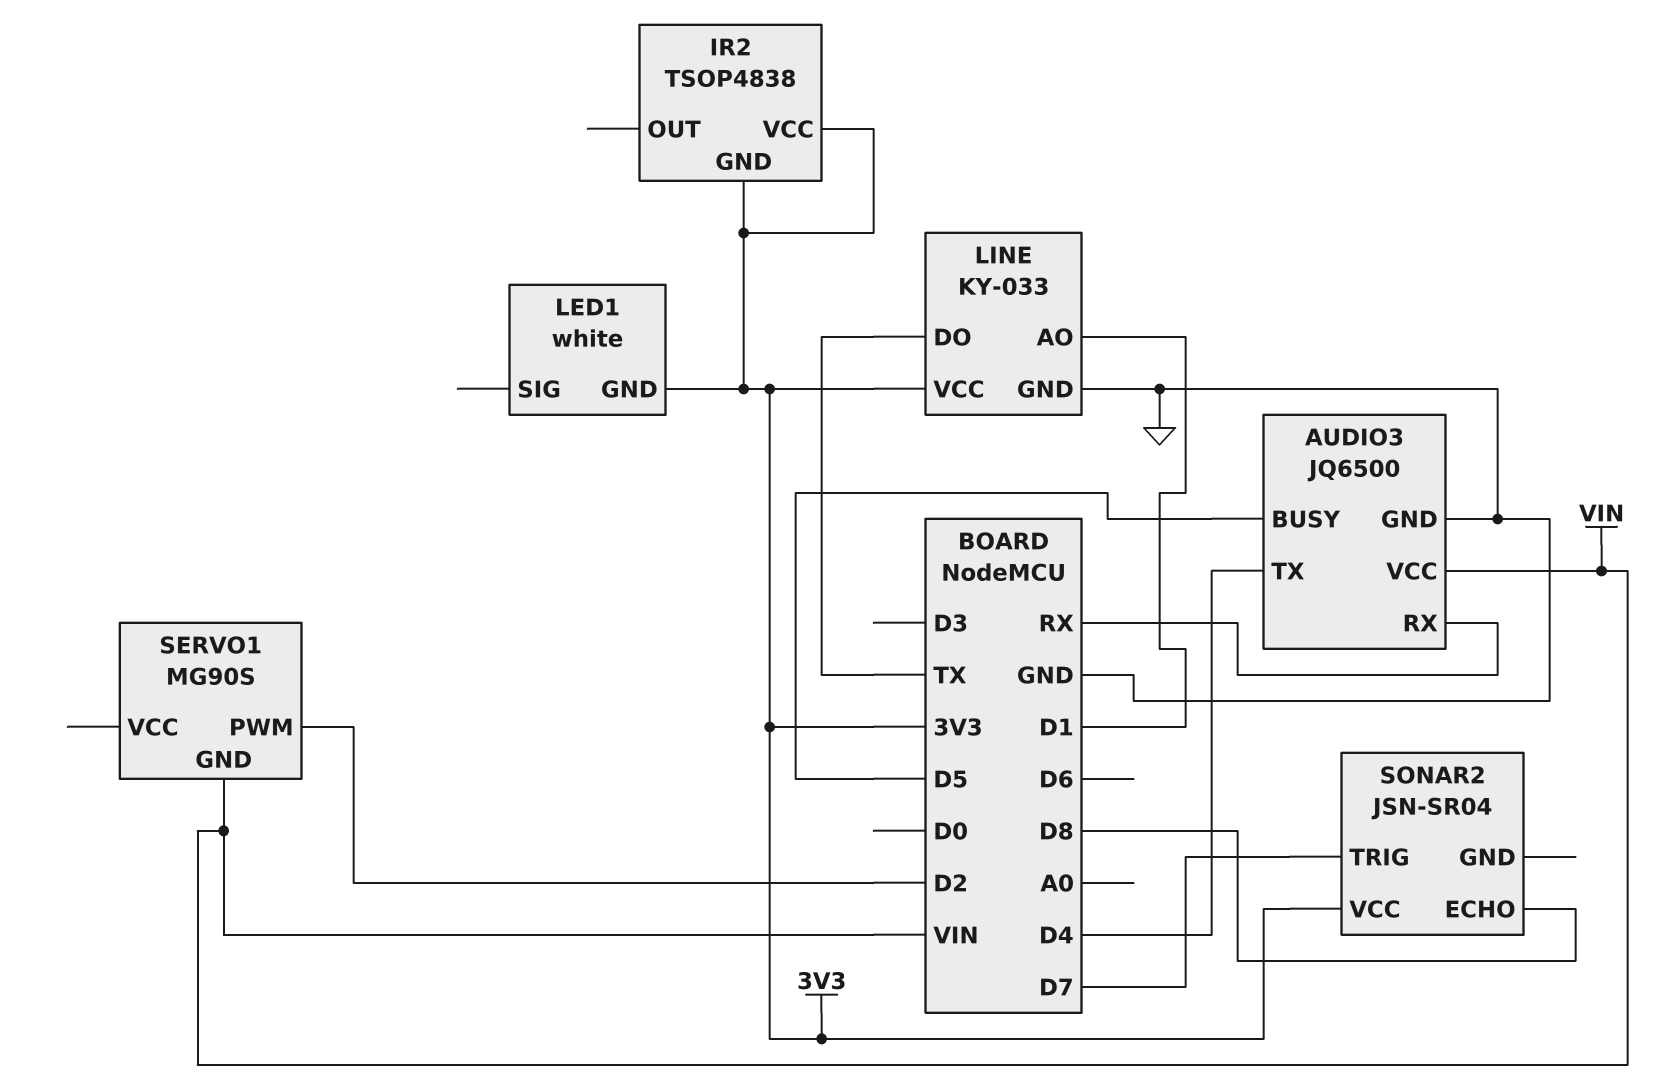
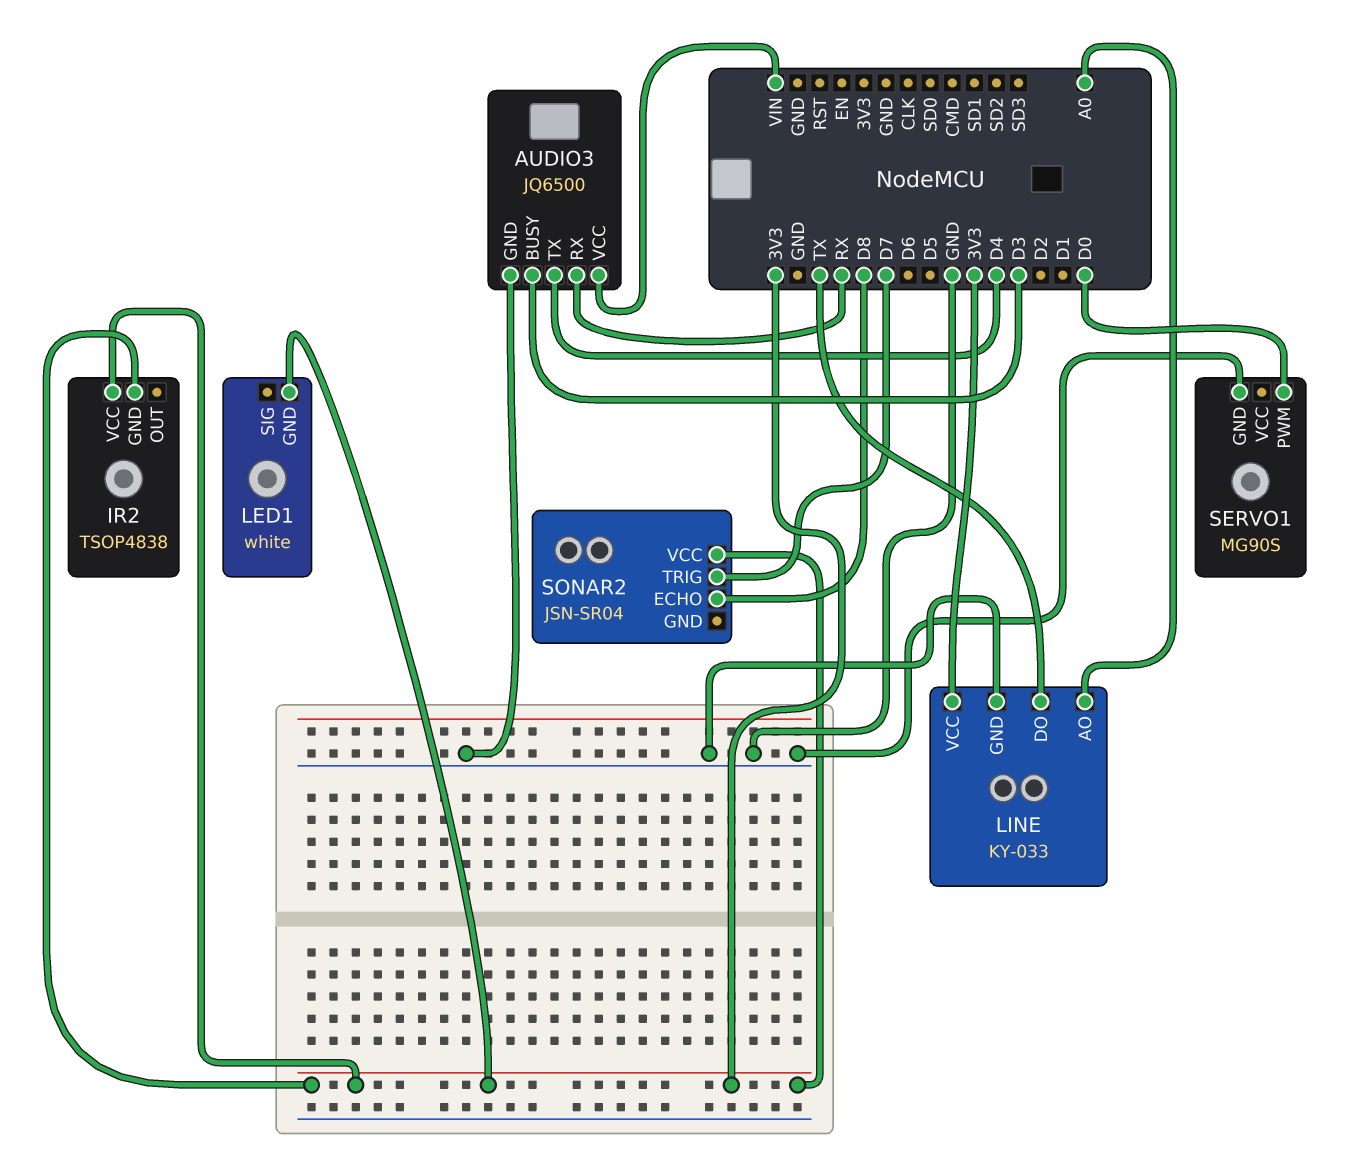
AUDIO3 pin BUSY: D5 -> D3
LINE pin AO: D1 -> A0
SERVO1 pin GND: VIN -> GND
SERVO1 pin PWM: D2 -> D0

